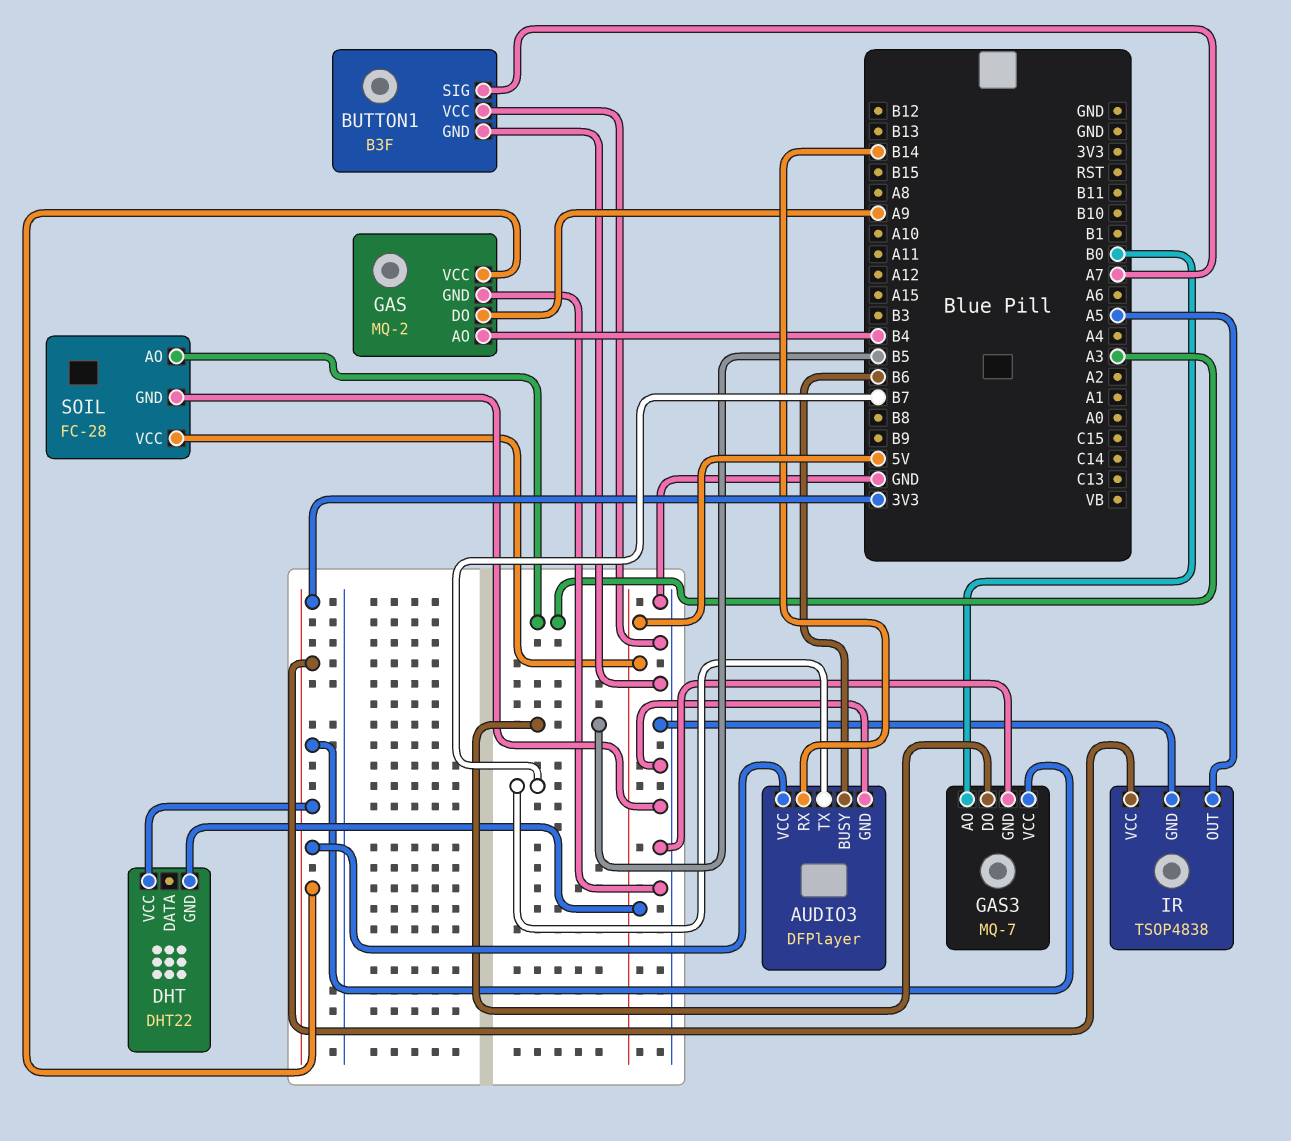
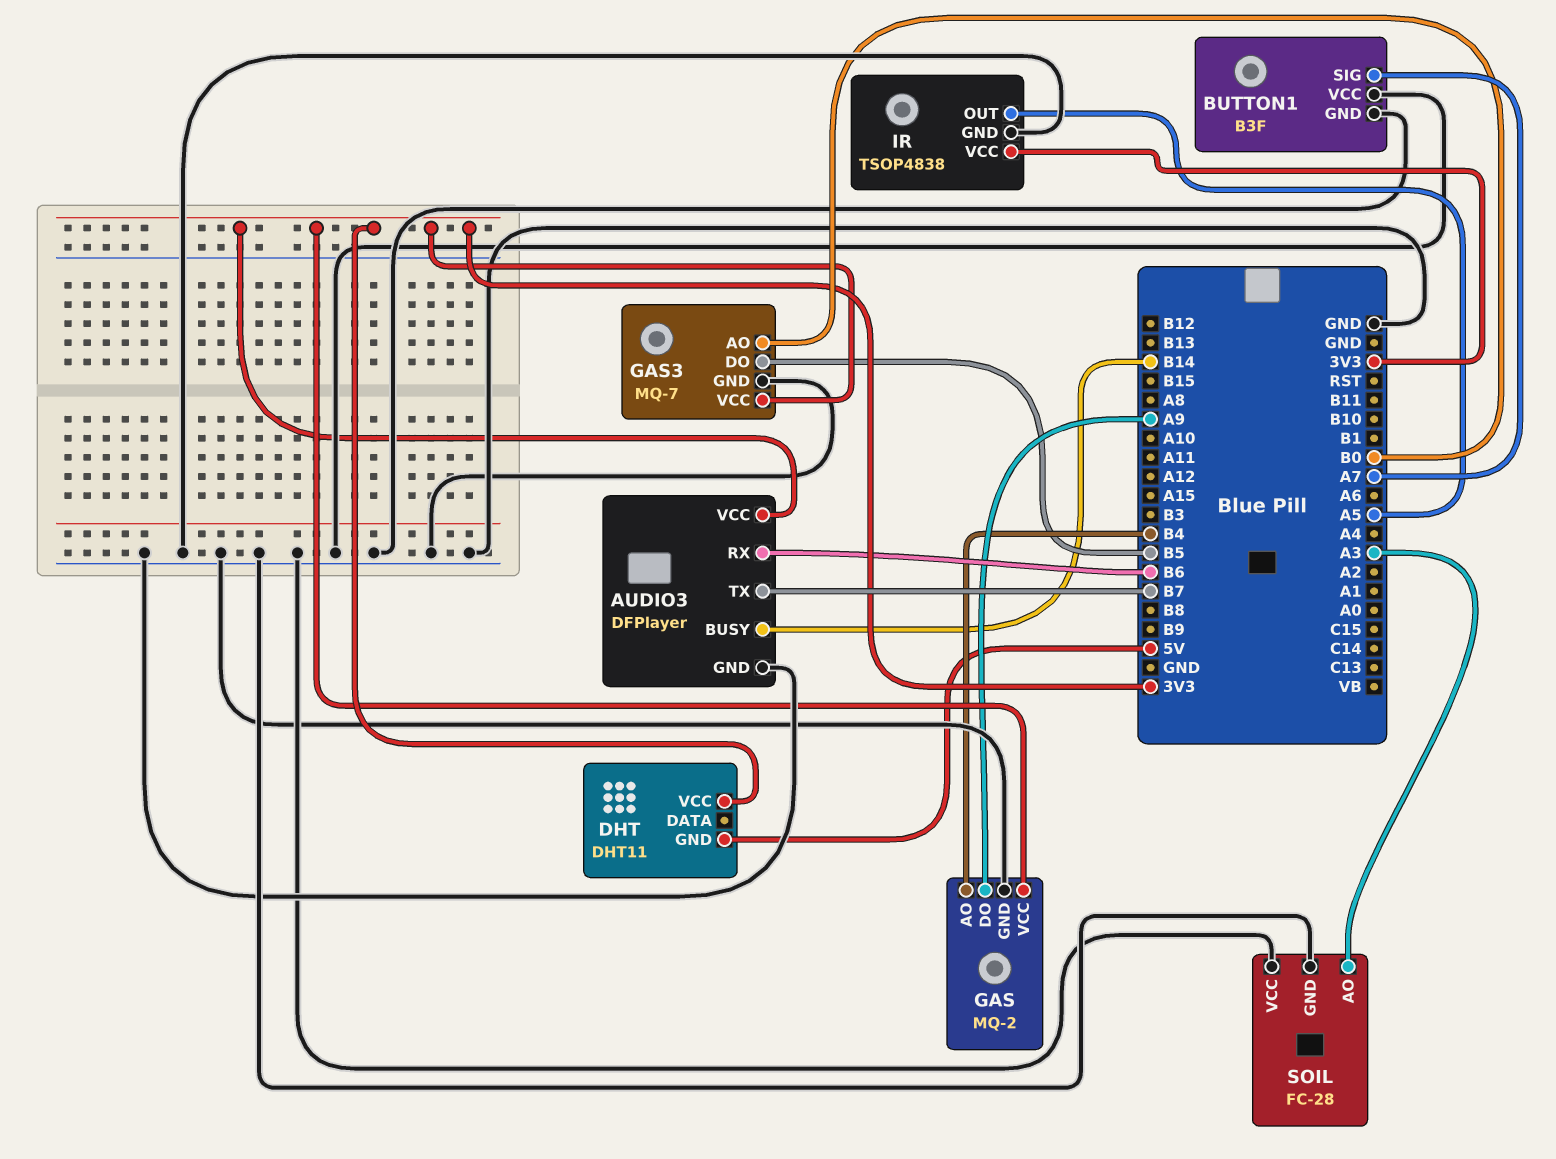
AUDIO3 pin BUSY: B6 -> B14
AUDIO3 pin RX: B14 -> B6
DHT: DHT22 -> DHT11
SOIL pin VCC: 5V -> GND

